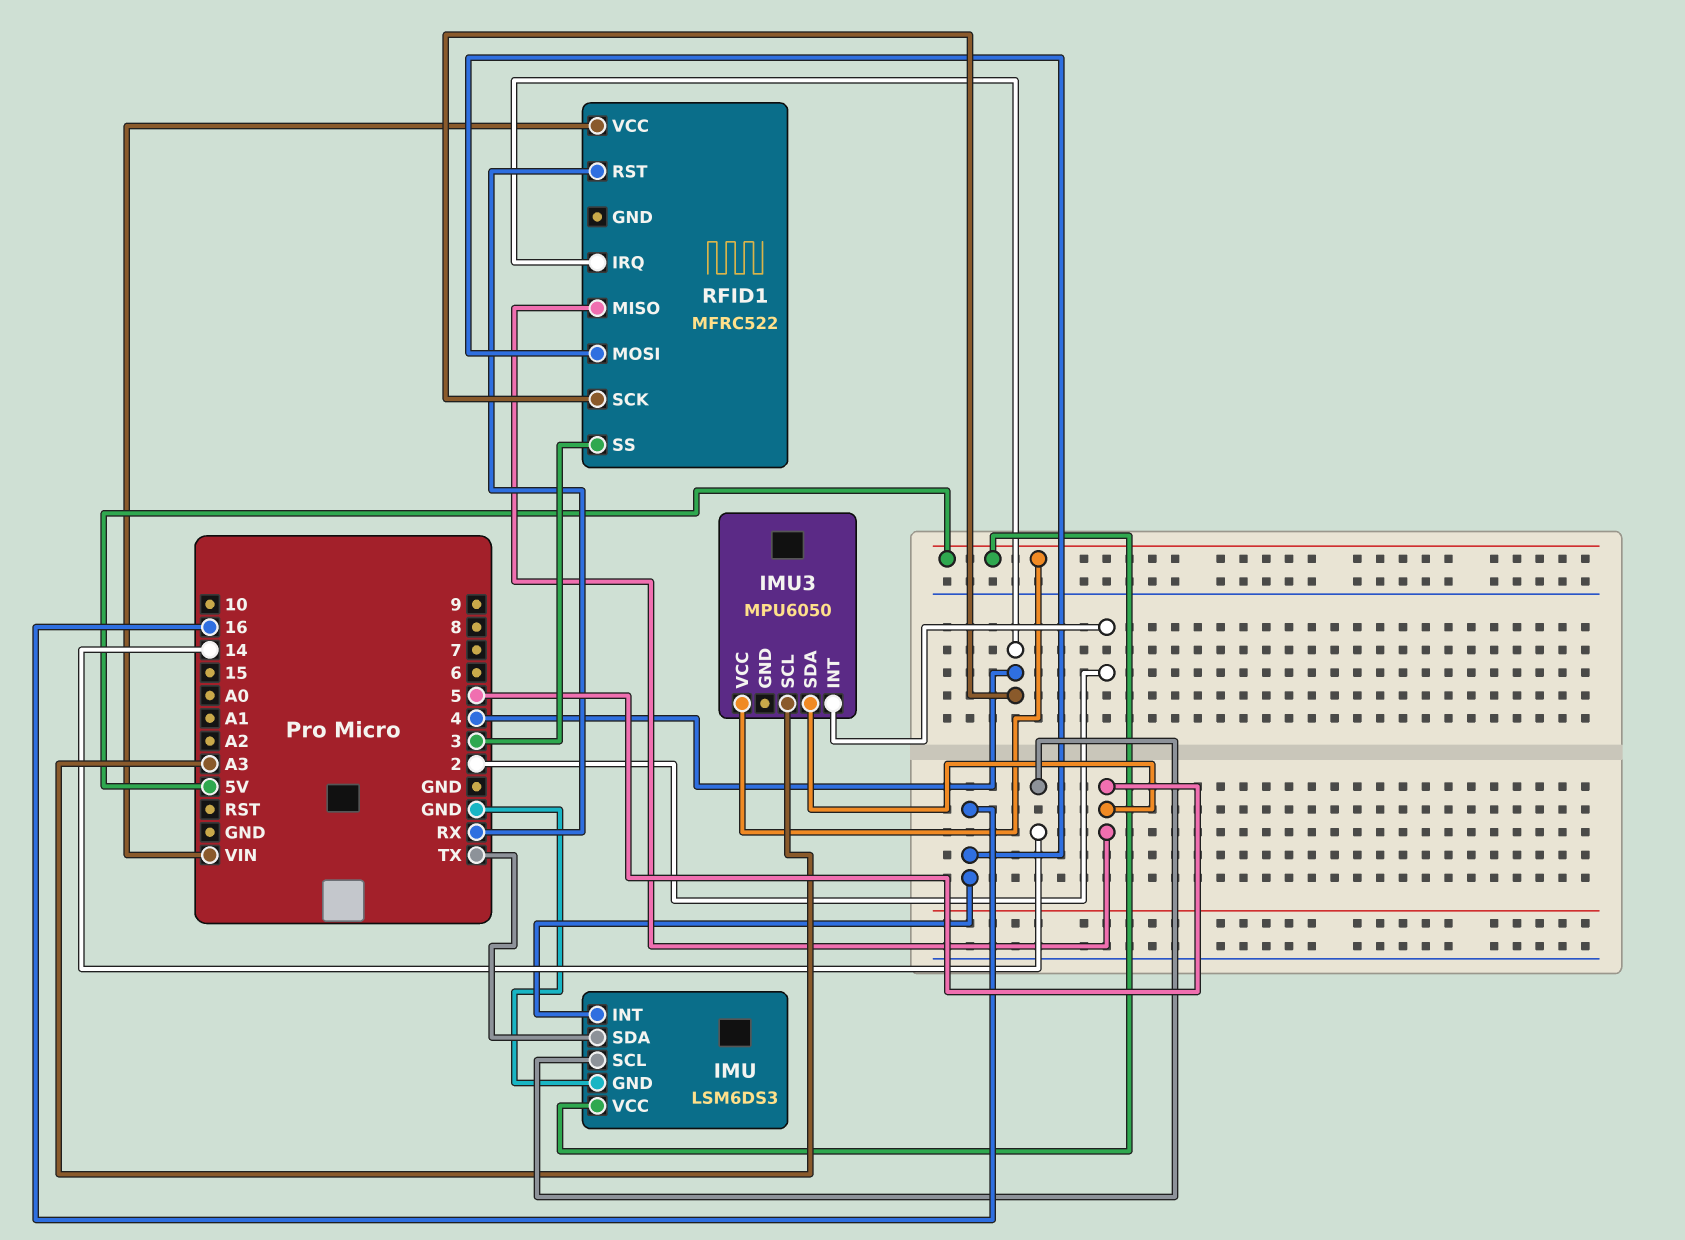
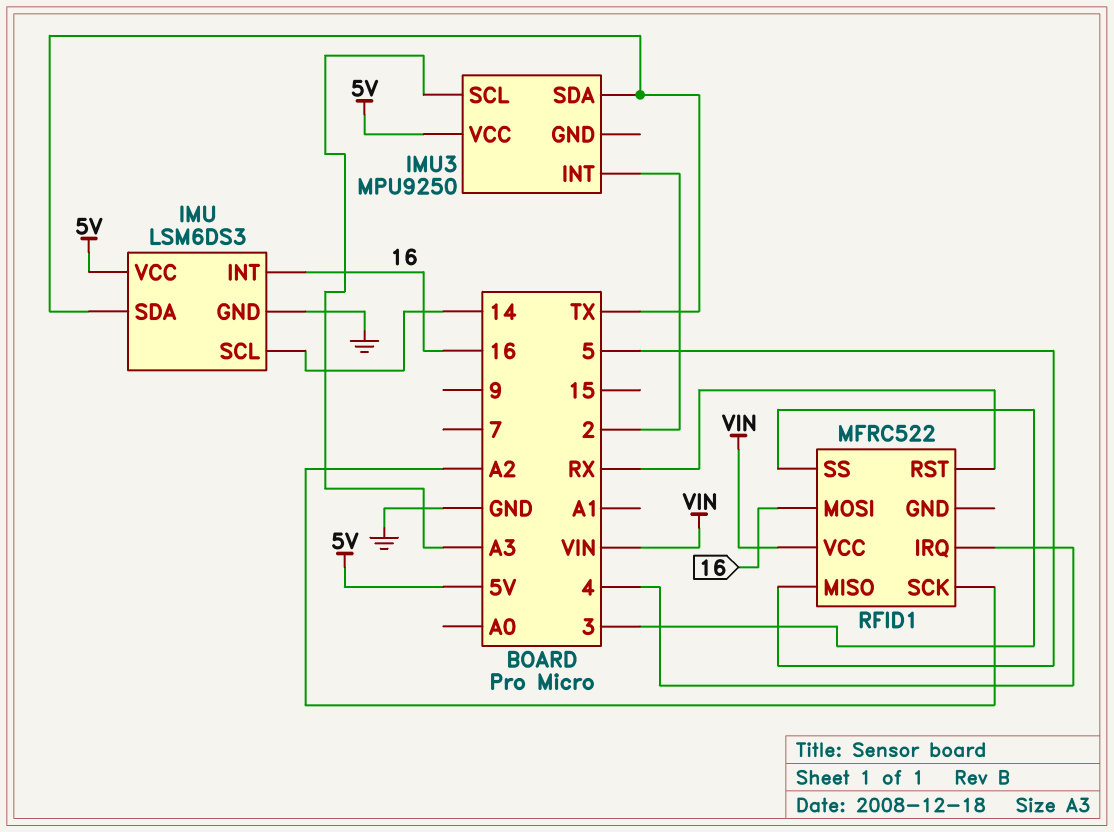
IMU3: MPU6050 -> MPU9250
IMU3 pin SDA: 5 -> TX
RFID1 pin SCK: 4 -> A2

